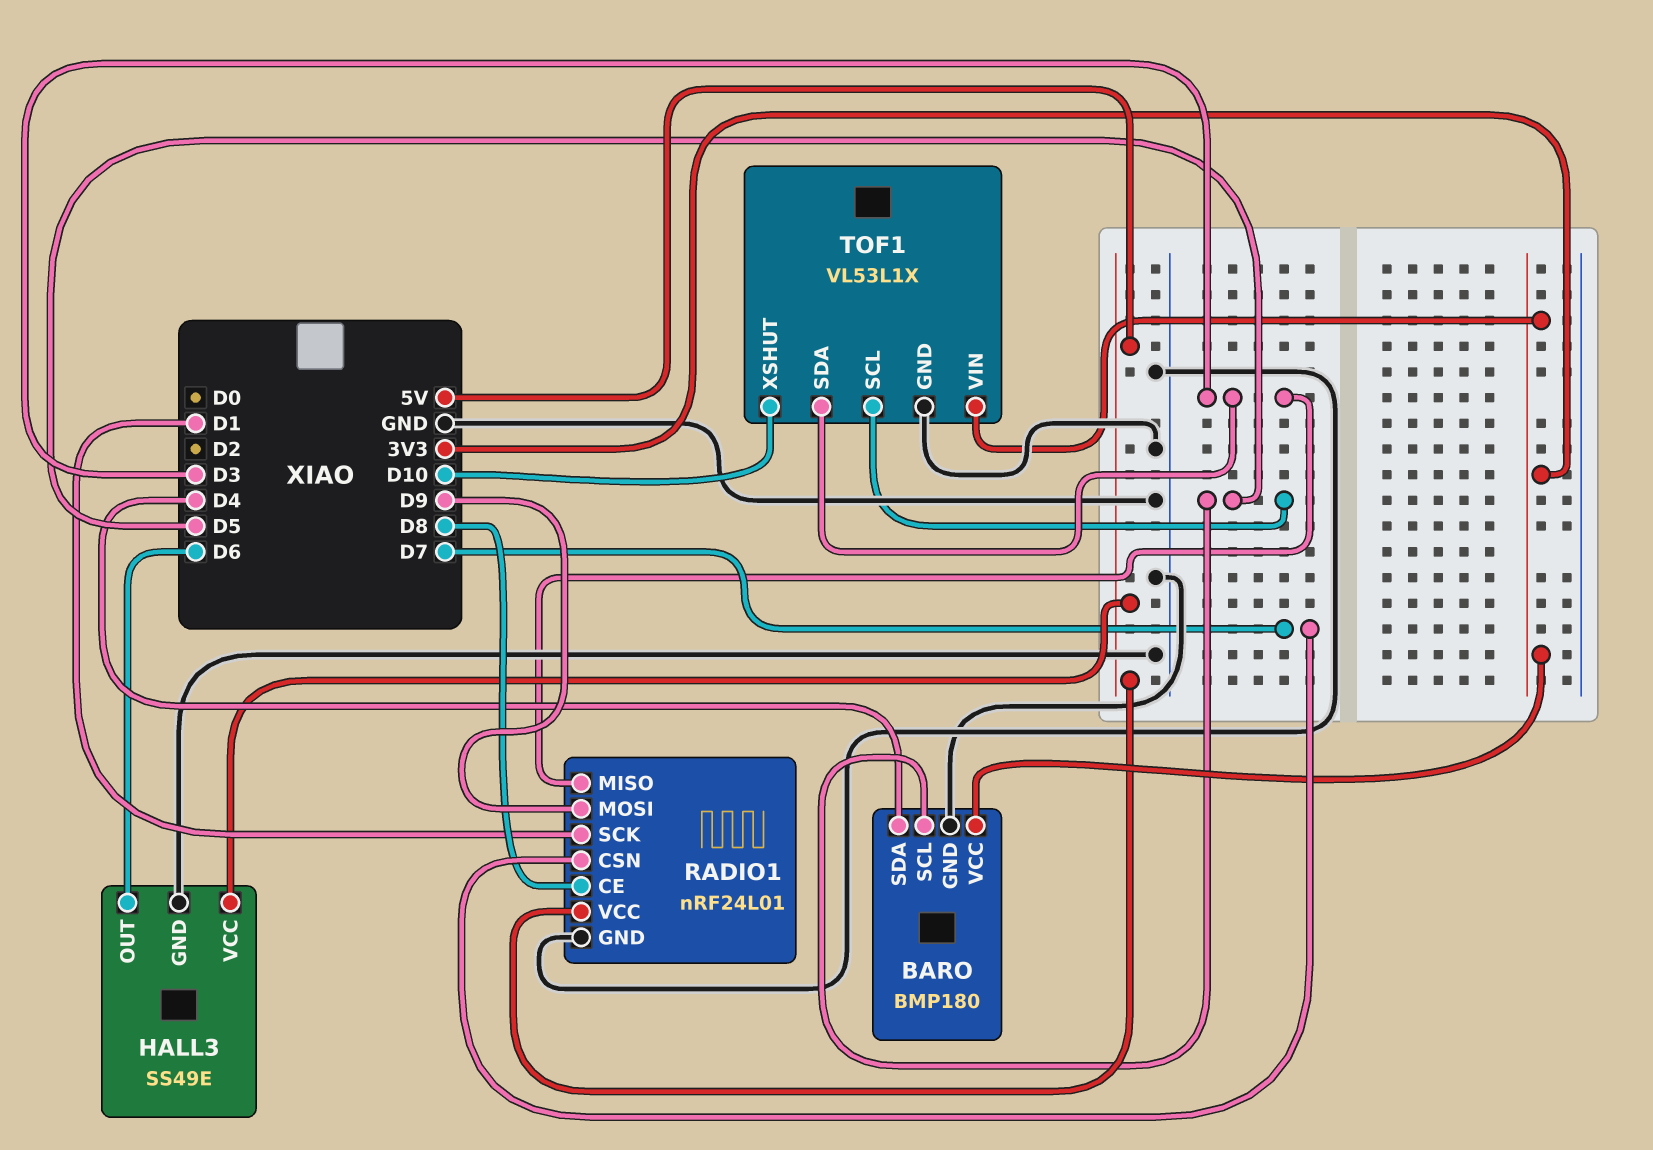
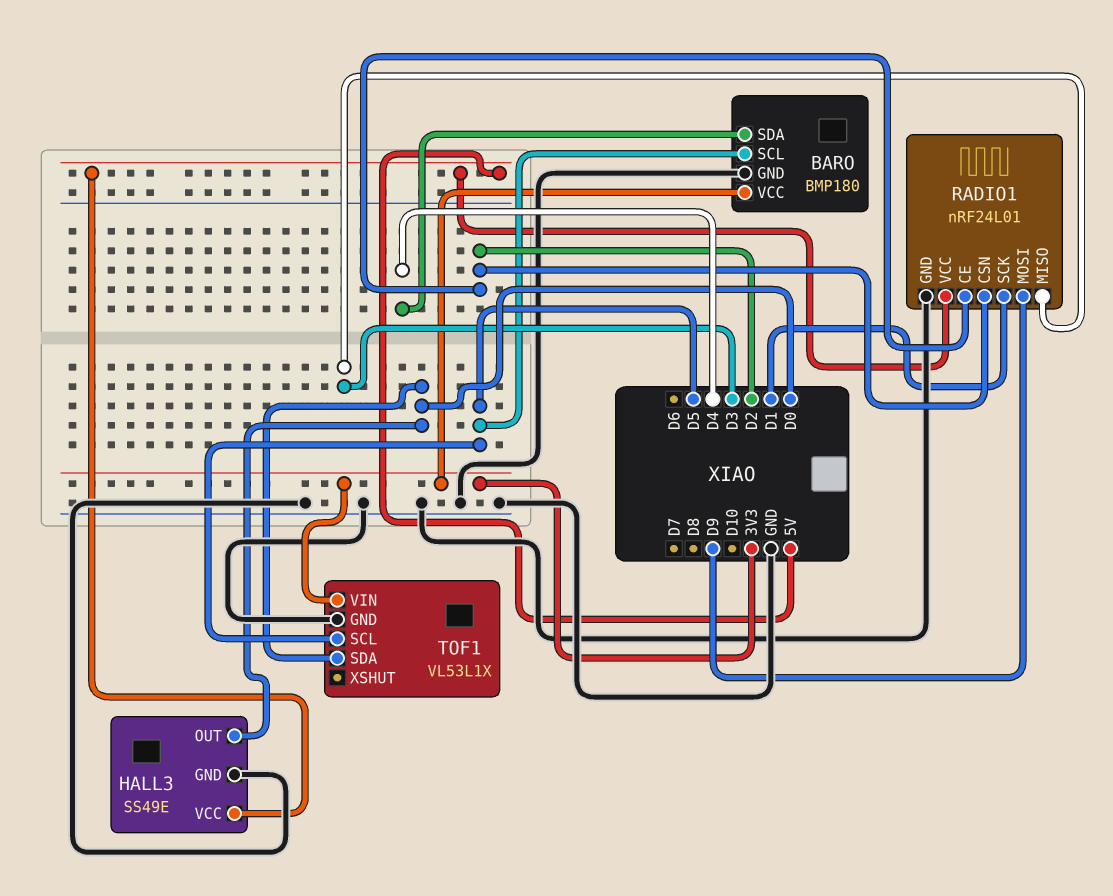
HALL3 pin OUT: D6 -> D0
RADIO1 pin CE: D8 -> D2
RADIO1 pin CSN: D7 -> D2
TOF1 pin SDA: D3 -> D0
TOF1 pin XSHUT: D10 -> none

